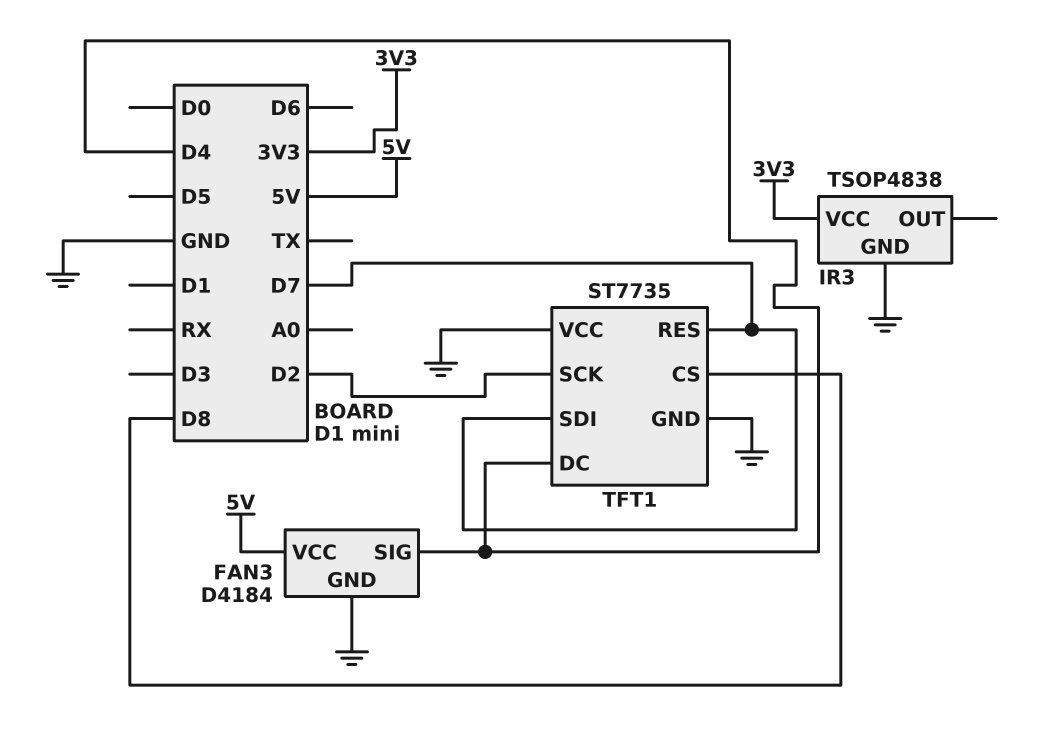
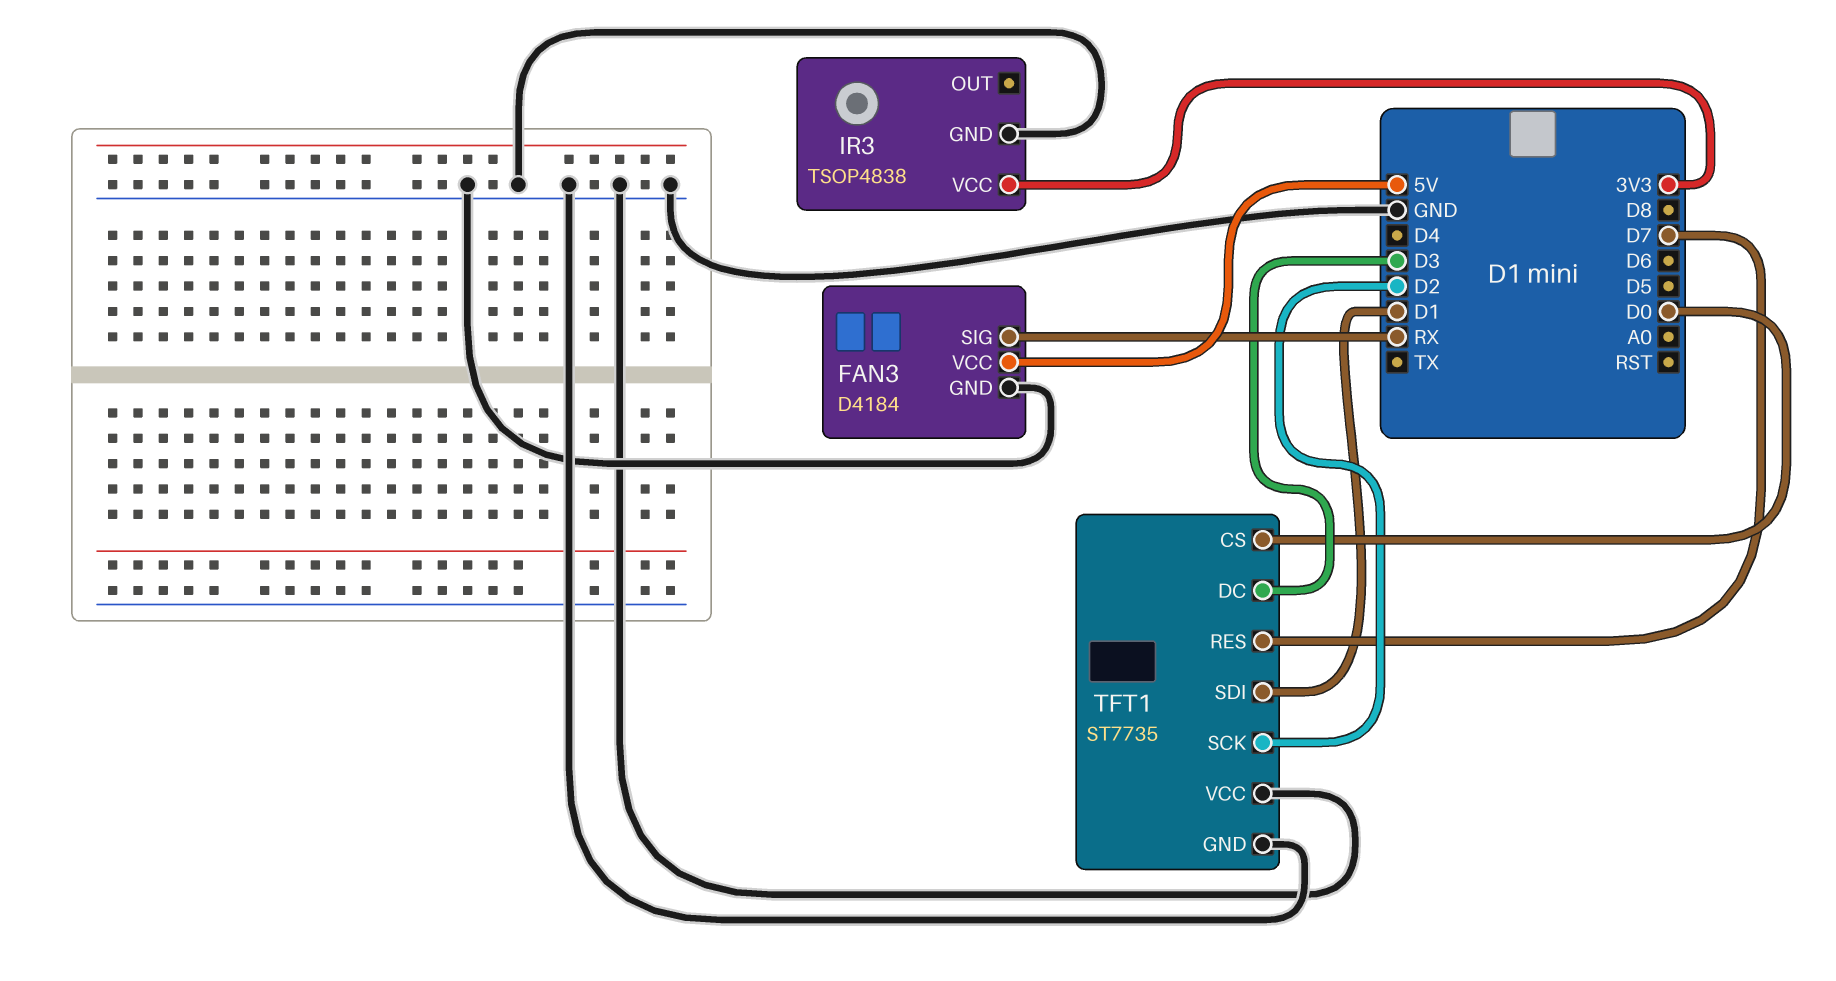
FAN3 pin SIG: D4 -> RX
TFT1 pin CS: D8 -> D0
TFT1 pin DC: D4 -> D3
TFT1 pin SDI: D7 -> D1

